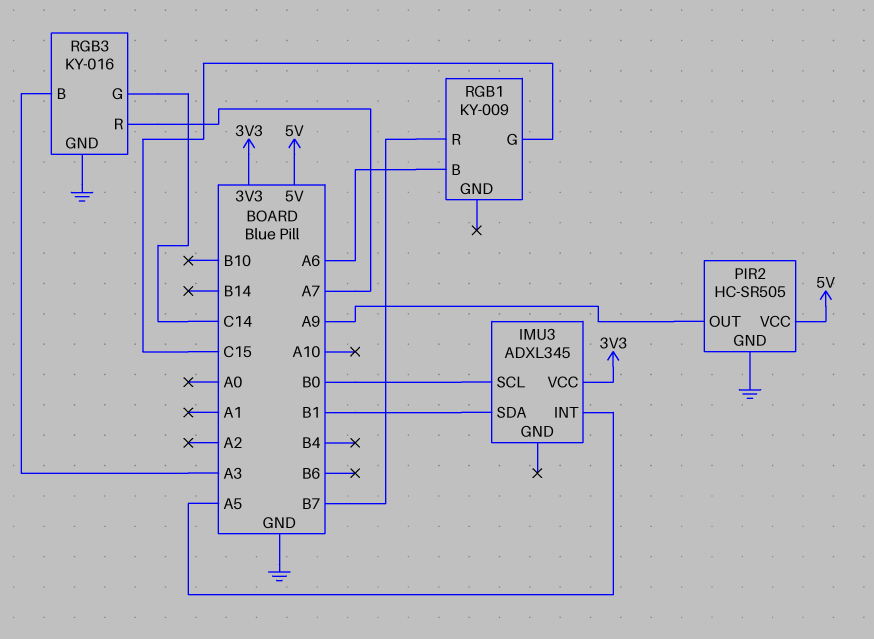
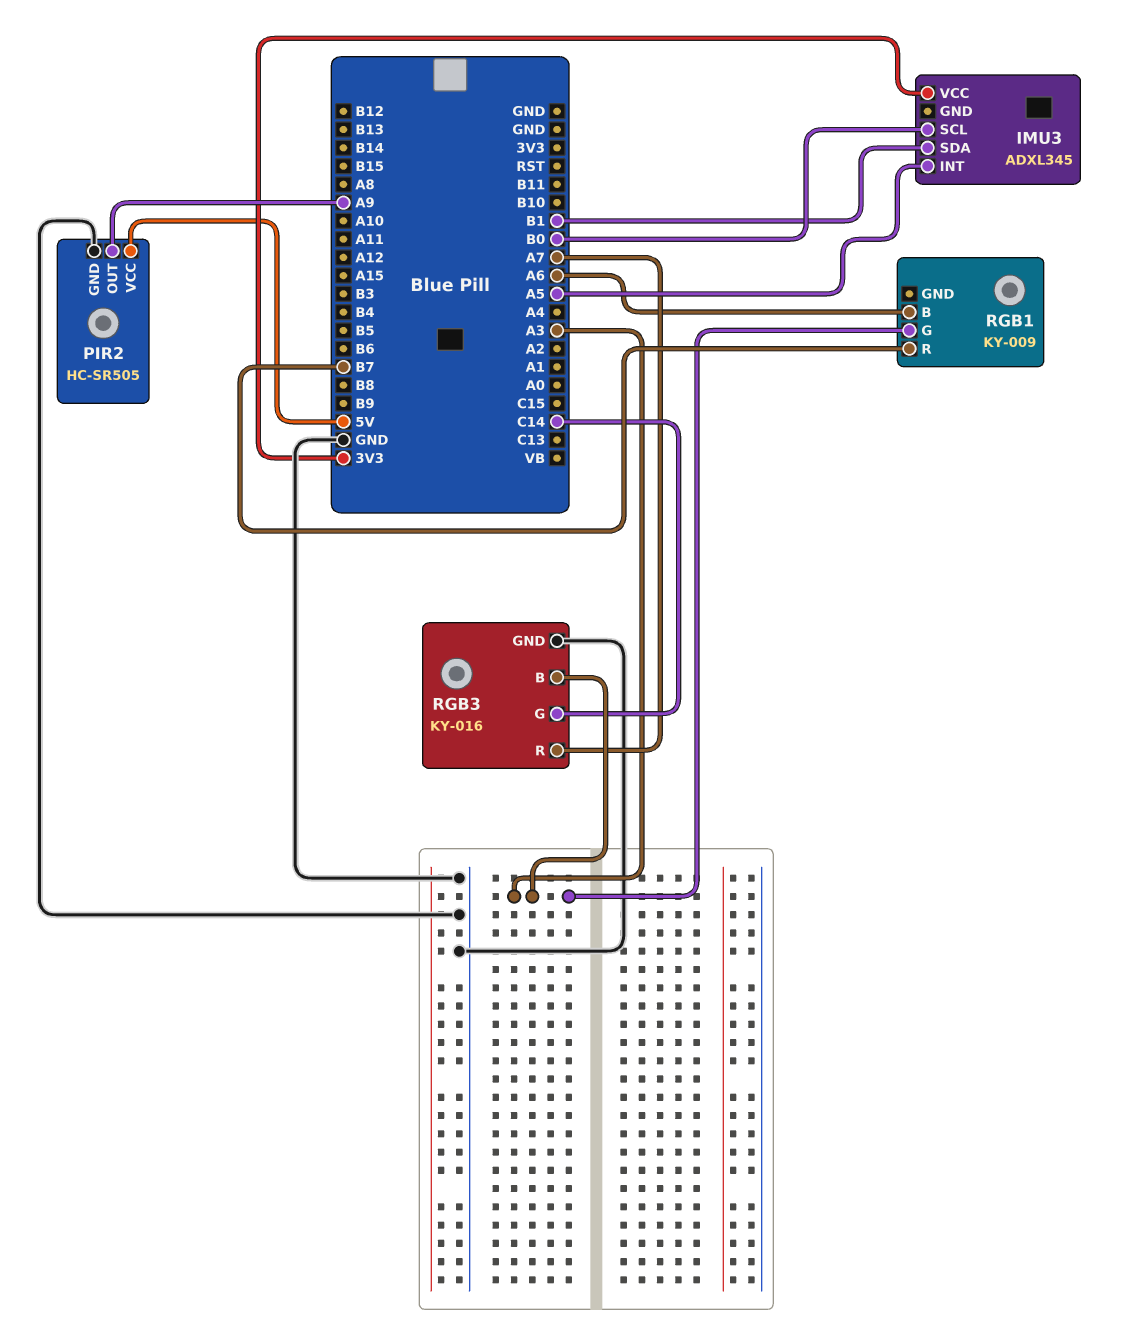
RGB1 pin G: C15 -> A3

